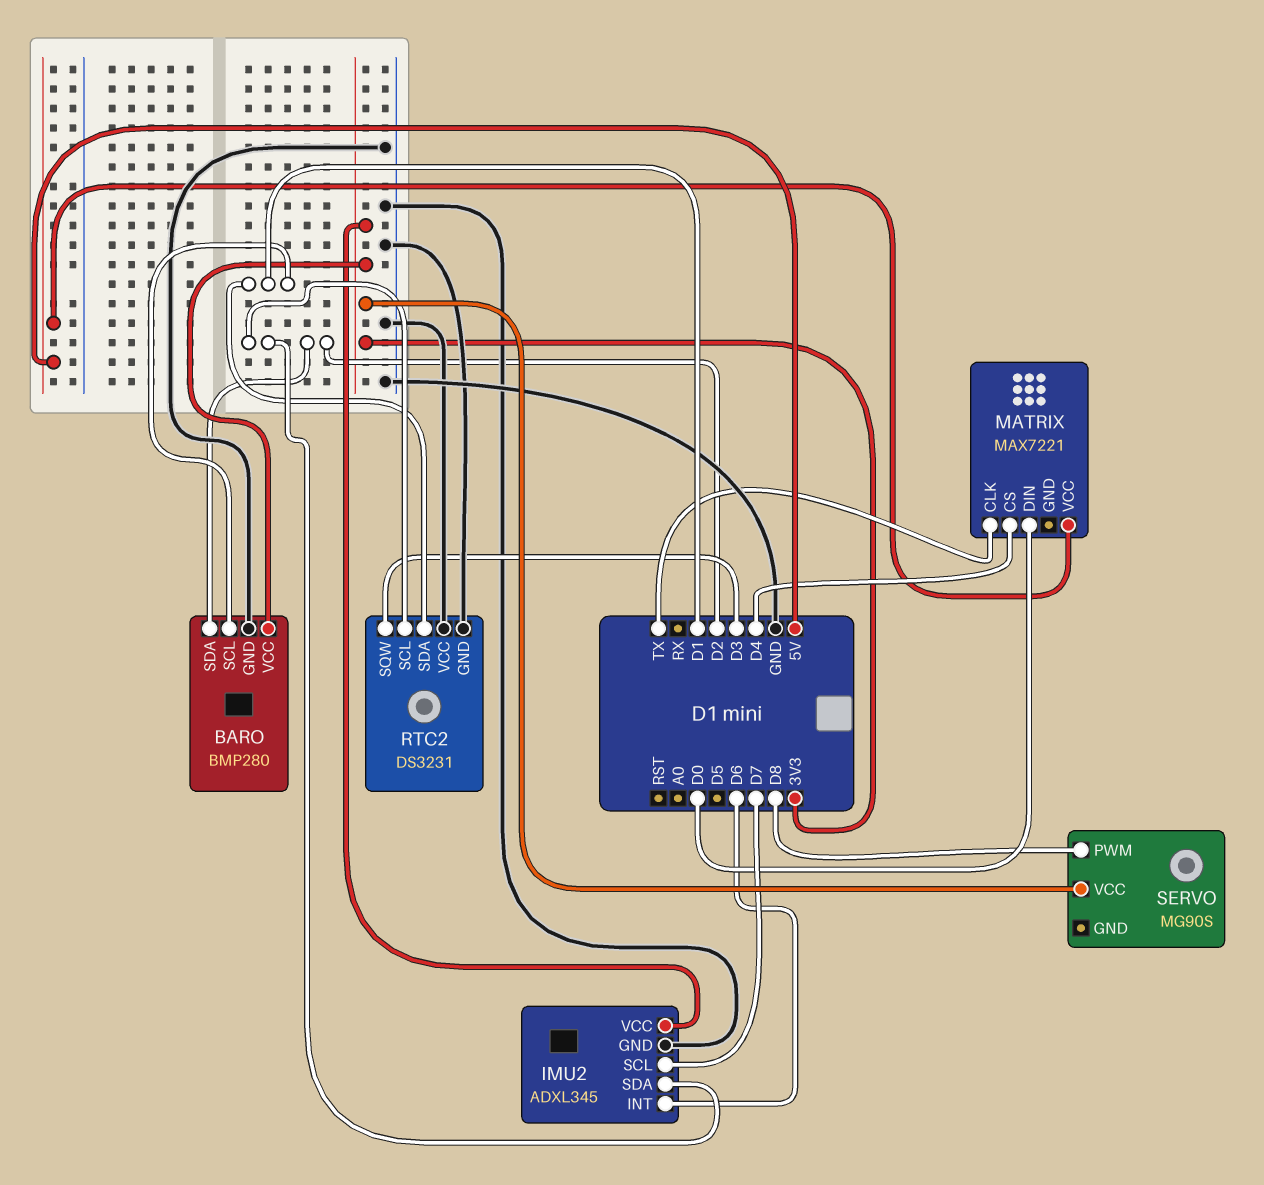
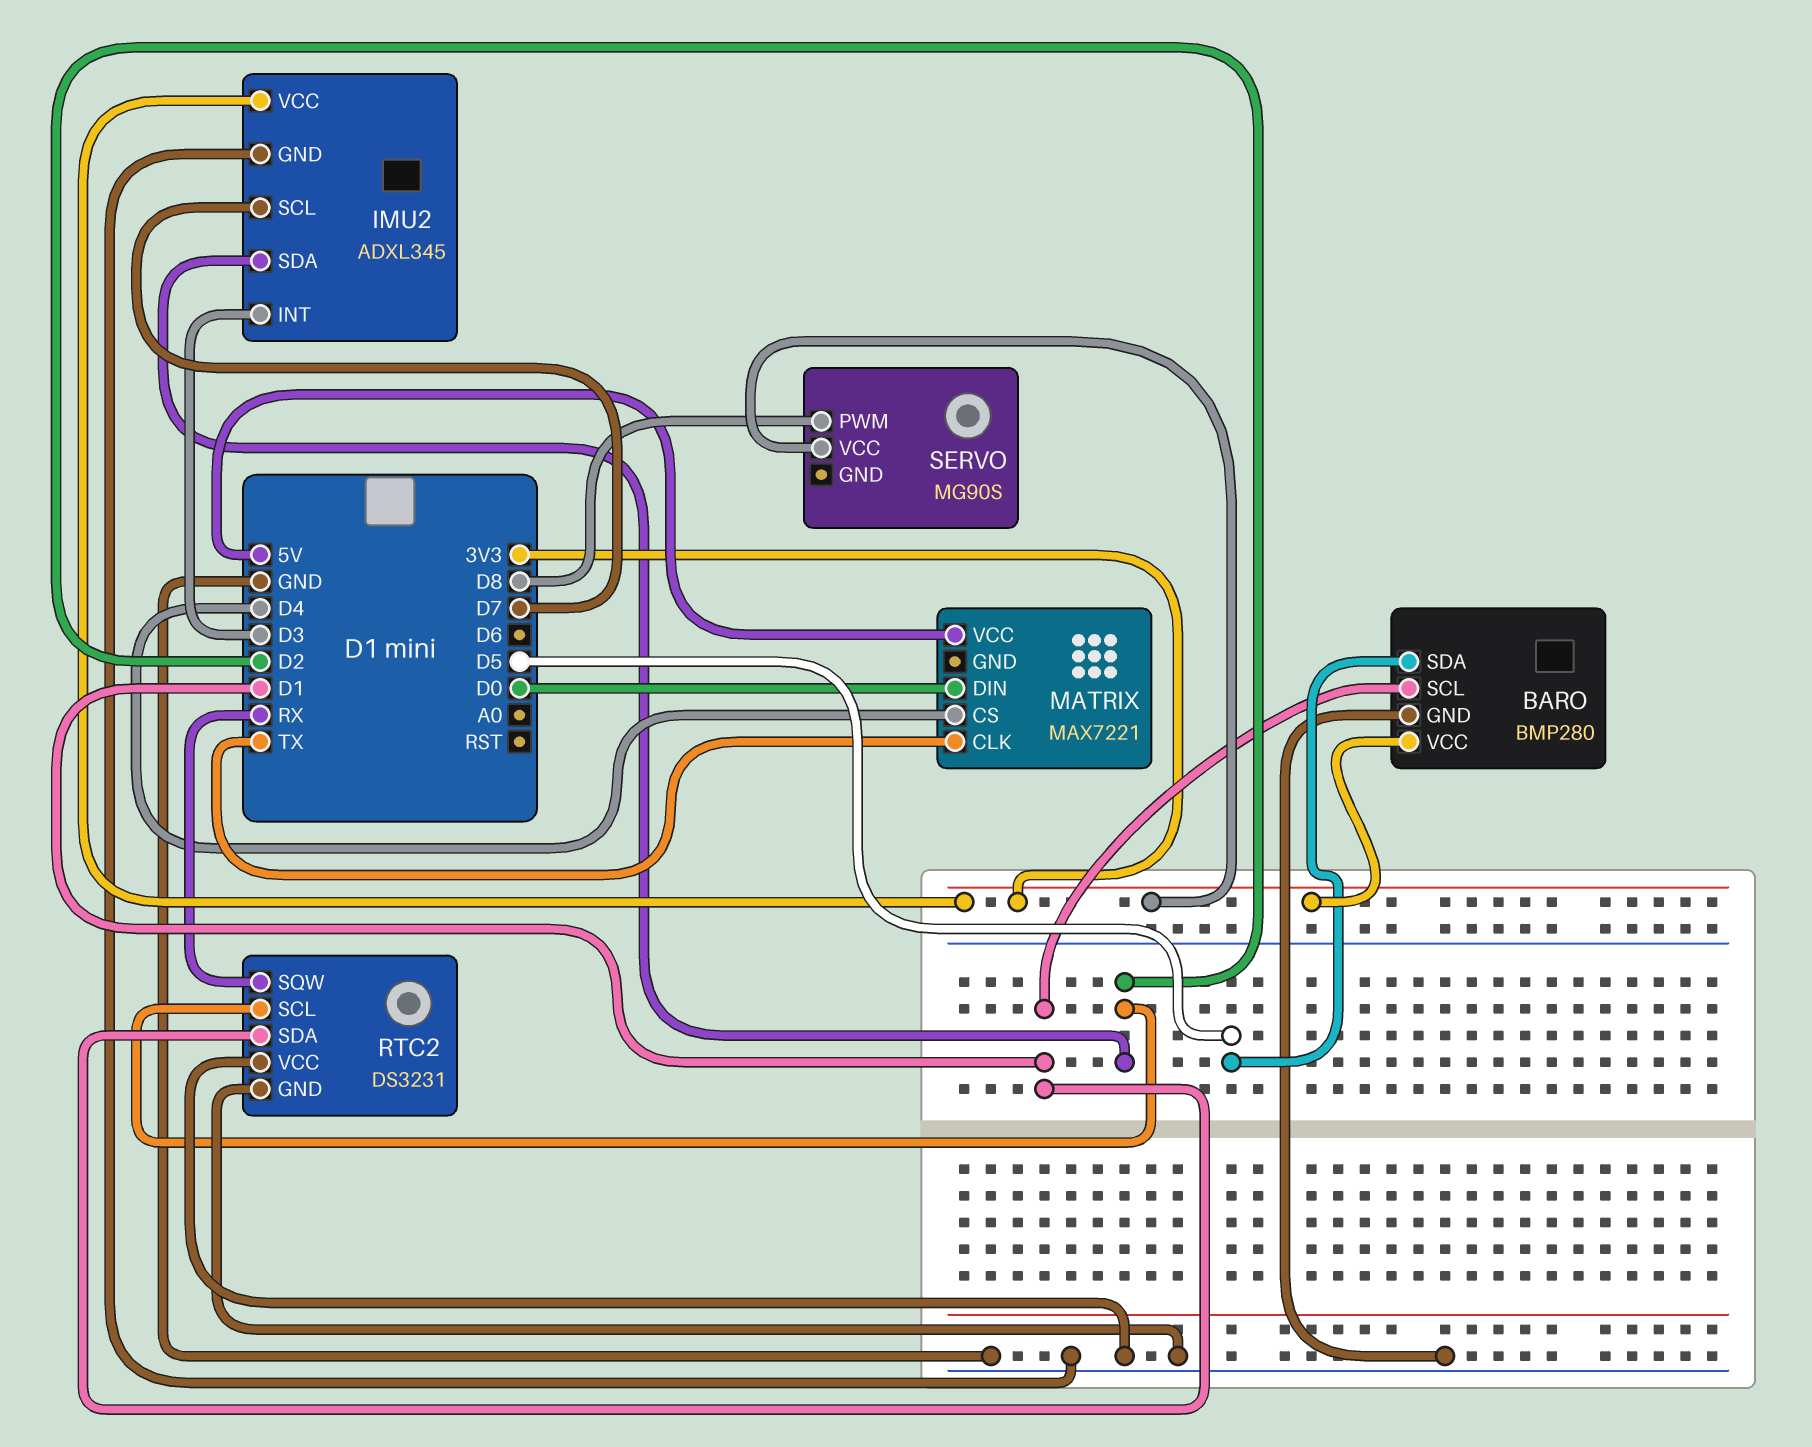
BARO pin SDA: D2 -> D5
IMU2 pin INT: D6 -> D3
RTC2 pin SQW: D3 -> RX

